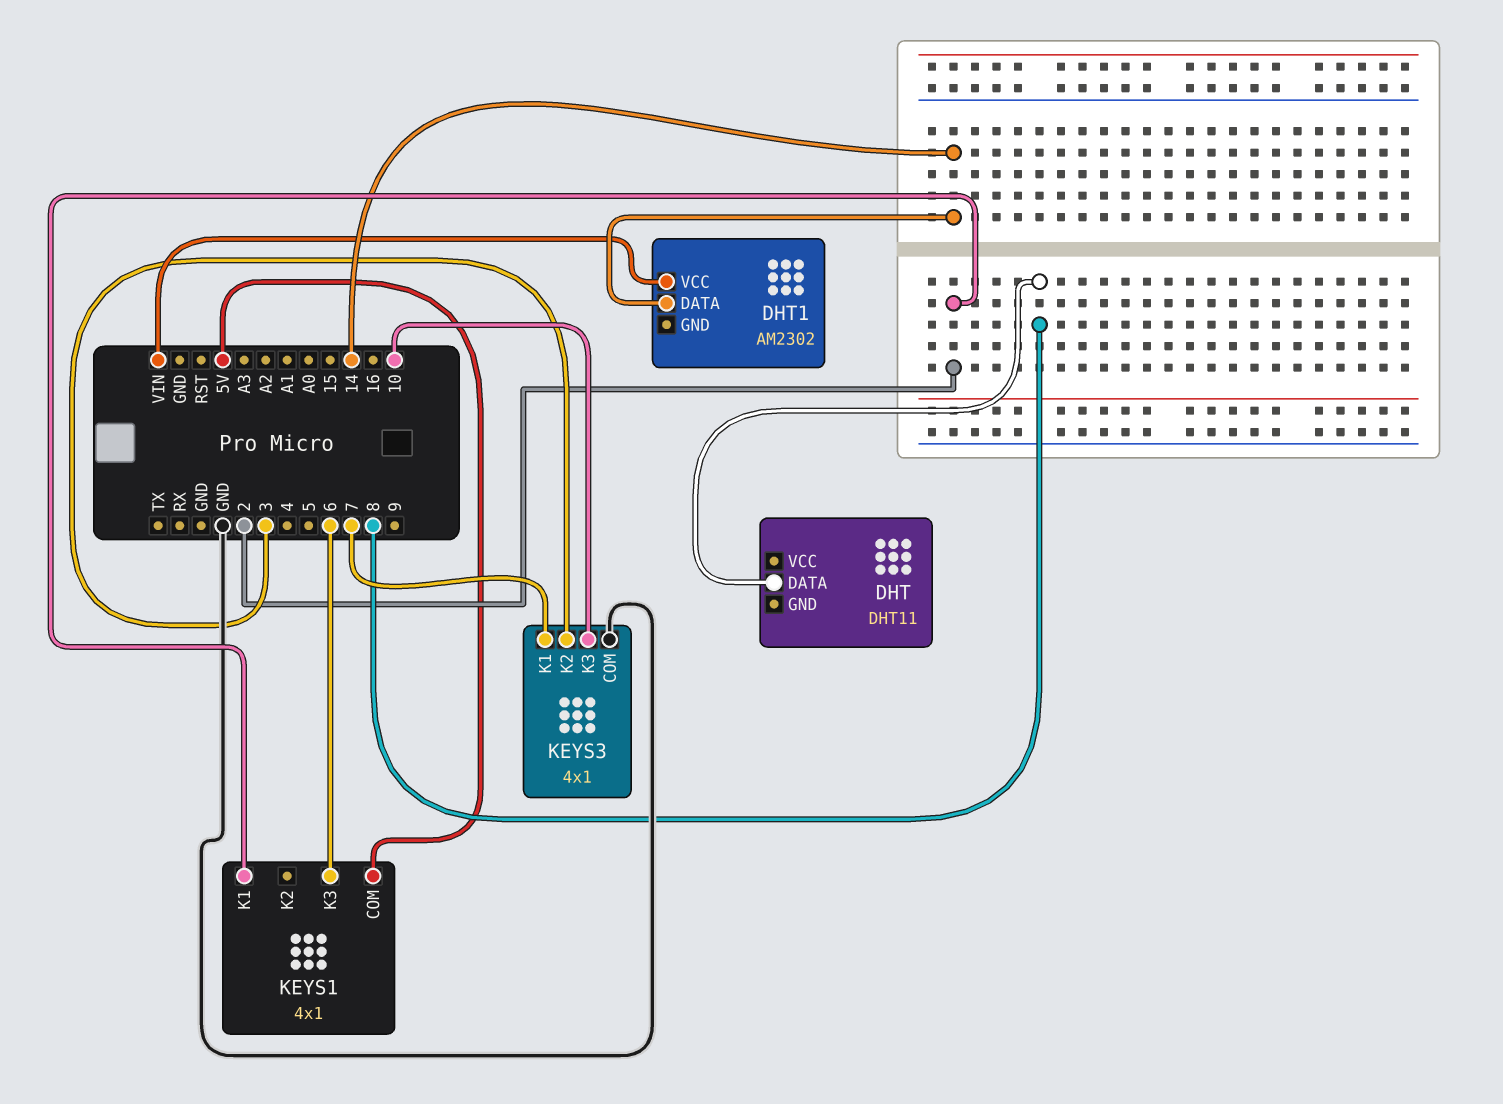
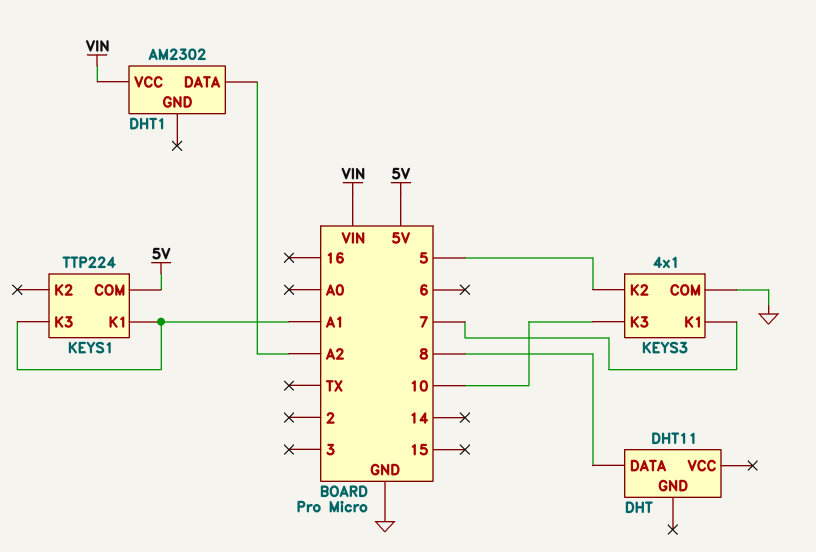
DHT1 pin DATA: 14 -> A2
KEYS1: 4x1 -> TTP224
KEYS1 pin K1: 2 -> A1
KEYS1 pin K3: 6 -> A1
KEYS3 pin K2: 3 -> 5

